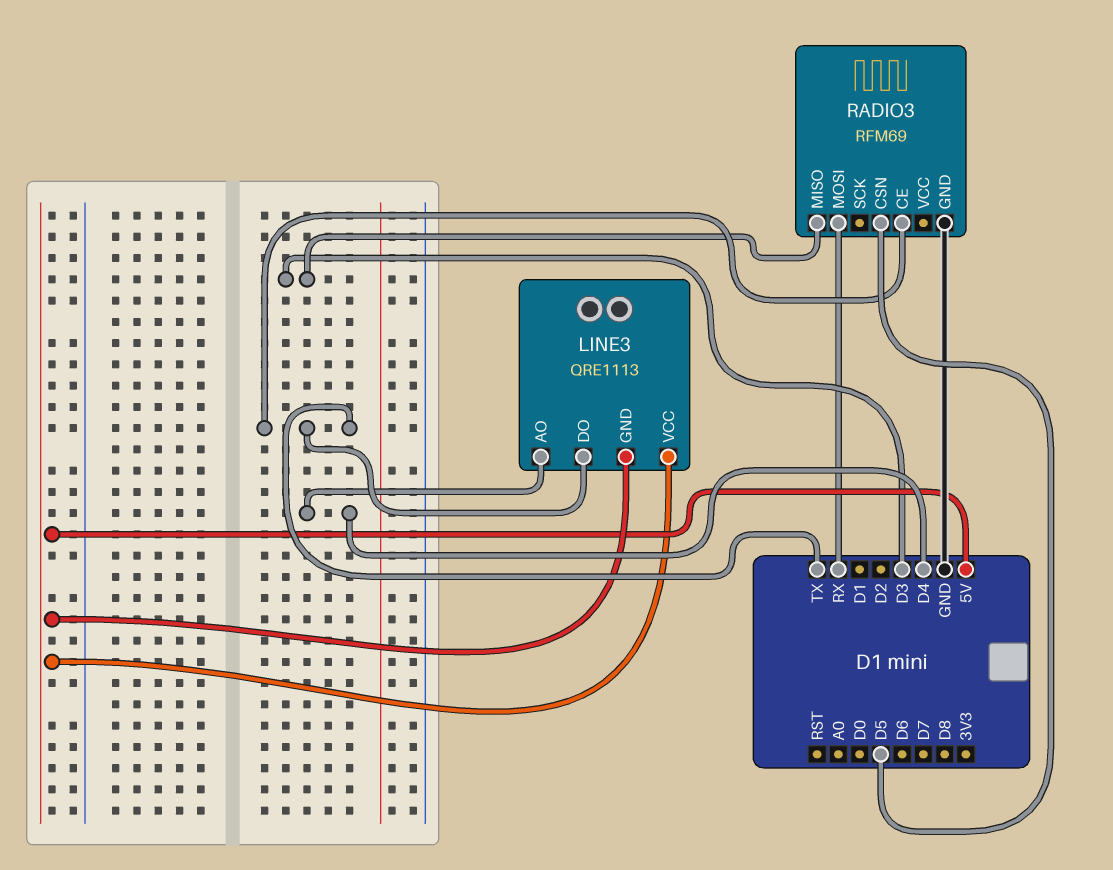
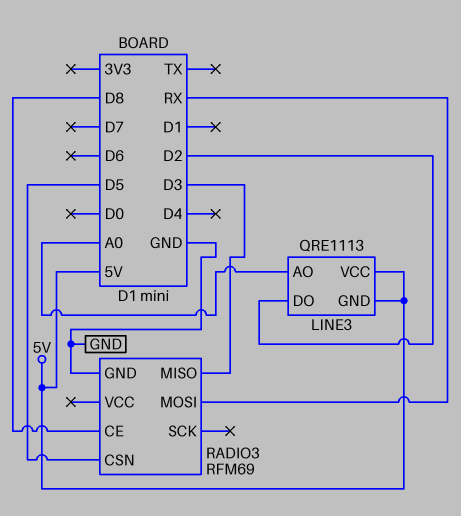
LINE3 pin AO: D4 -> A0
LINE3 pin DO: TX -> D2
RADIO3 pin CE: TX -> D8

